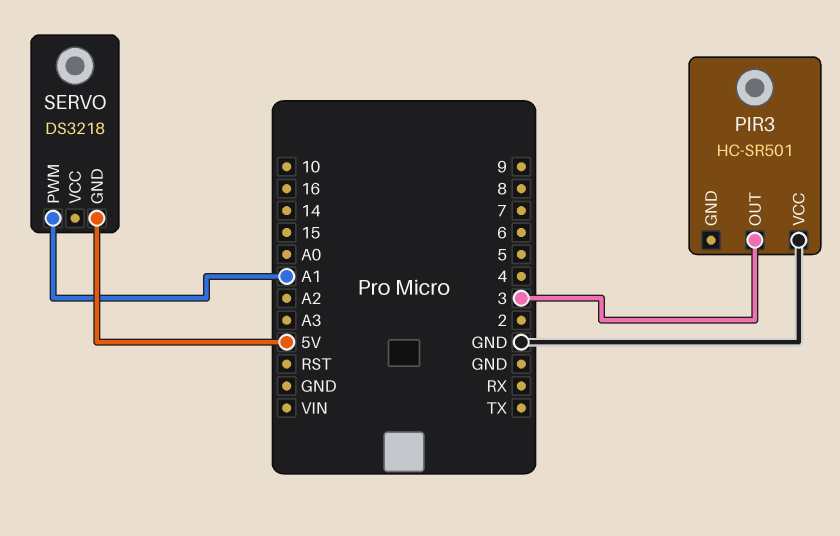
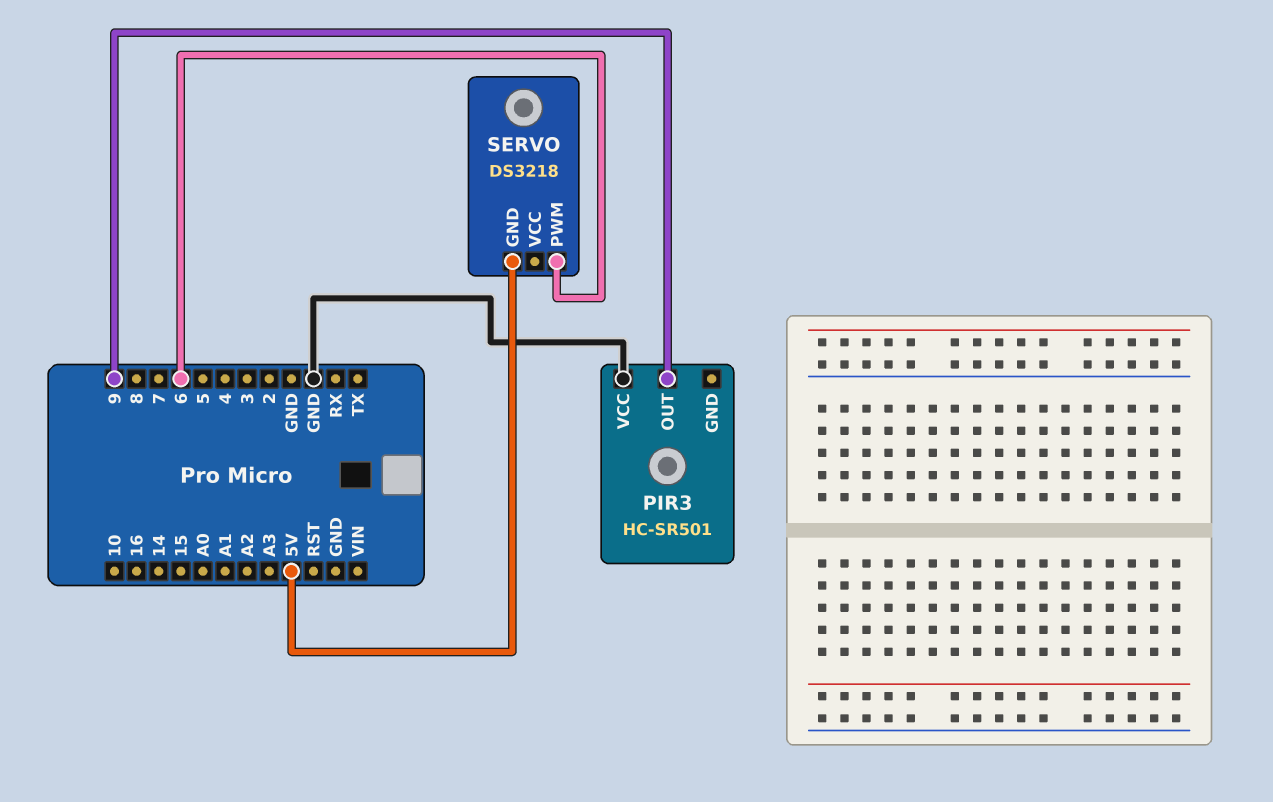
PIR3 pin OUT: 3 -> 9
SERVO pin PWM: A1 -> 6

